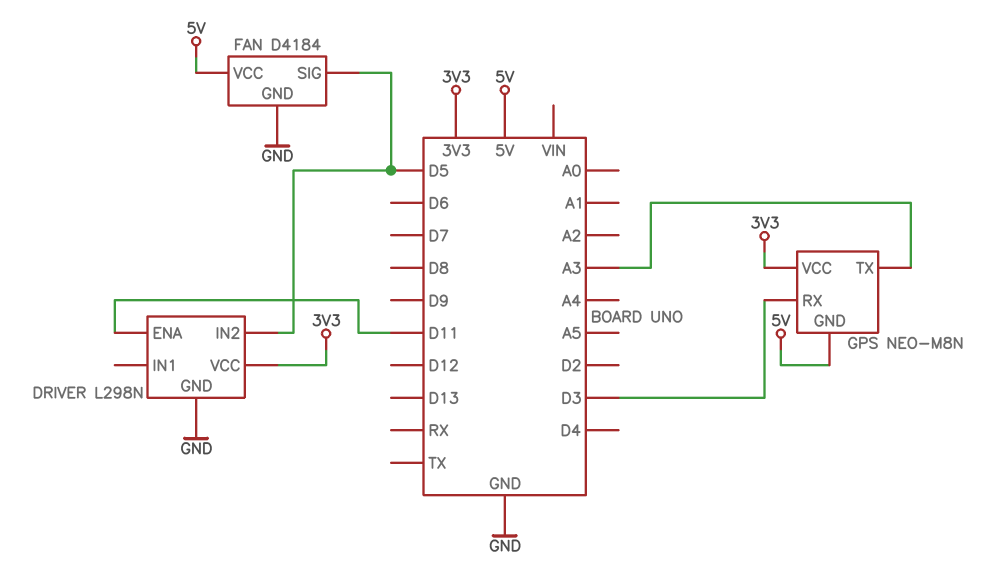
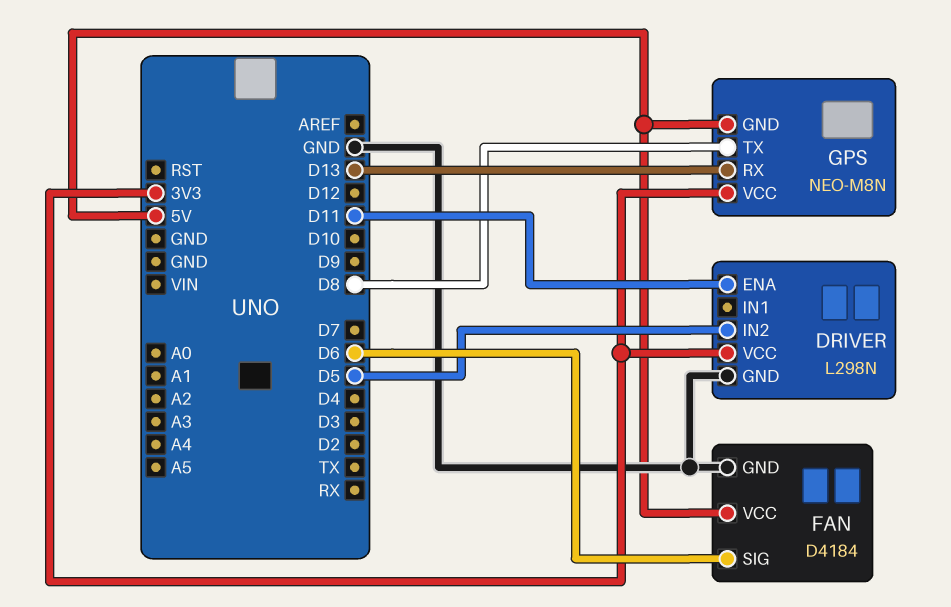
FAN pin SIG: D5 -> D6
GPS pin RX: D3 -> D13
GPS pin TX: A3 -> D8

